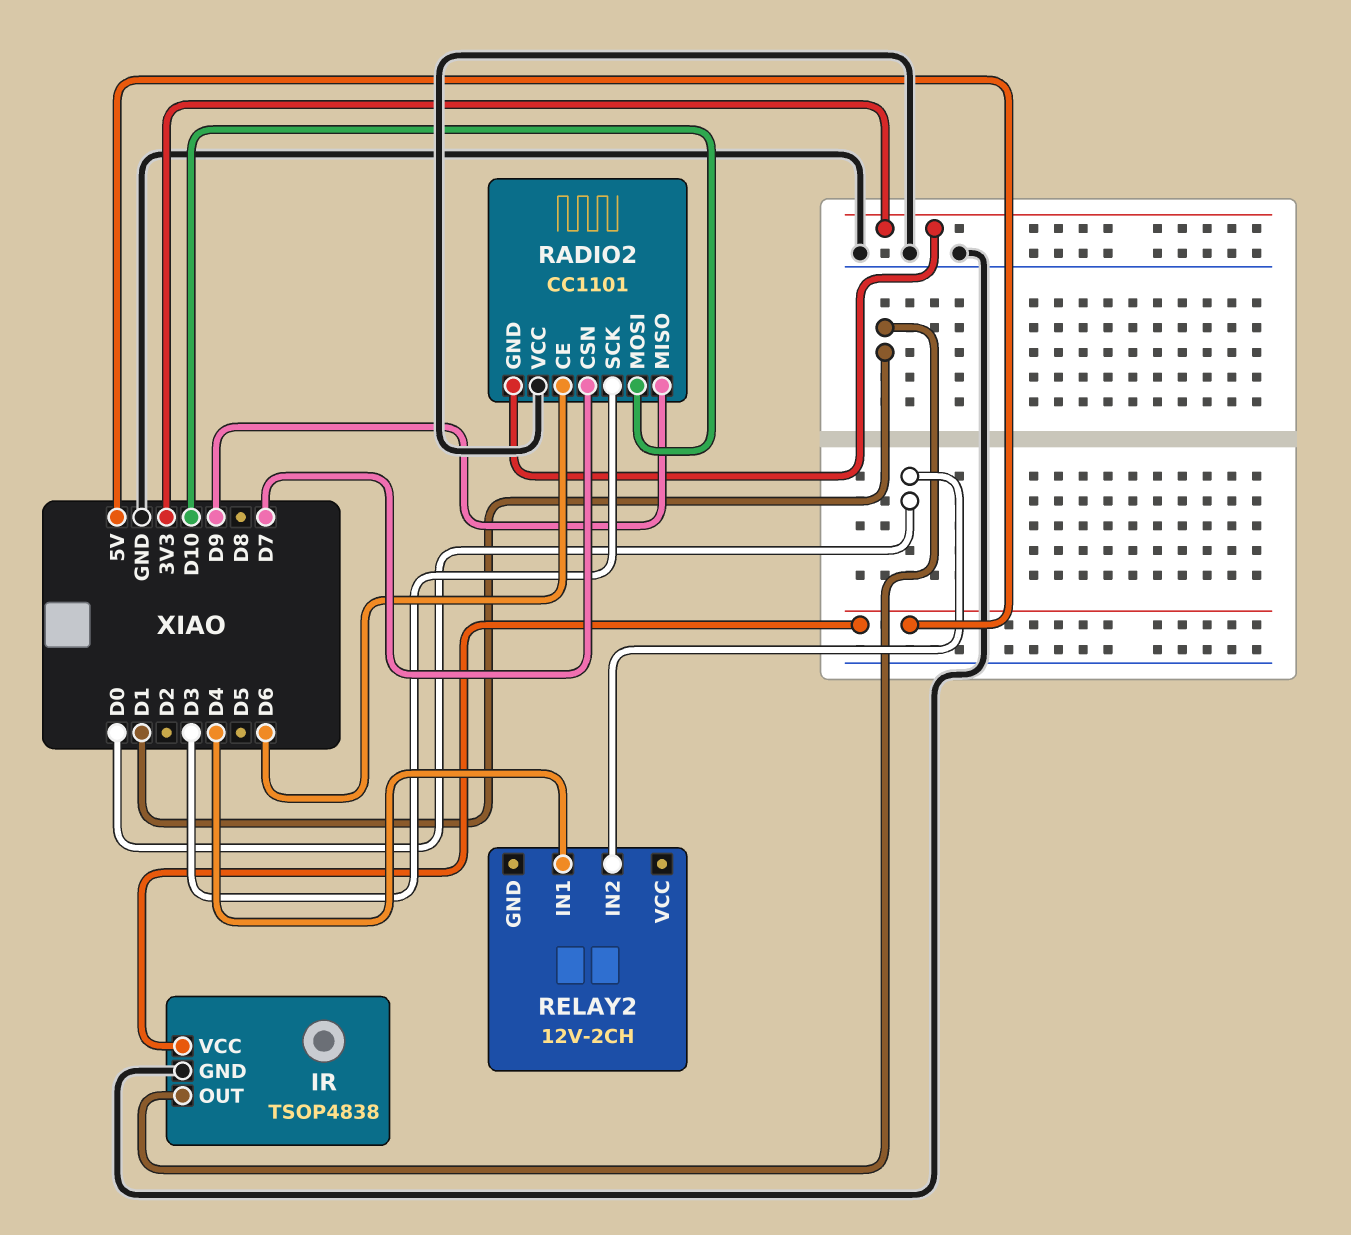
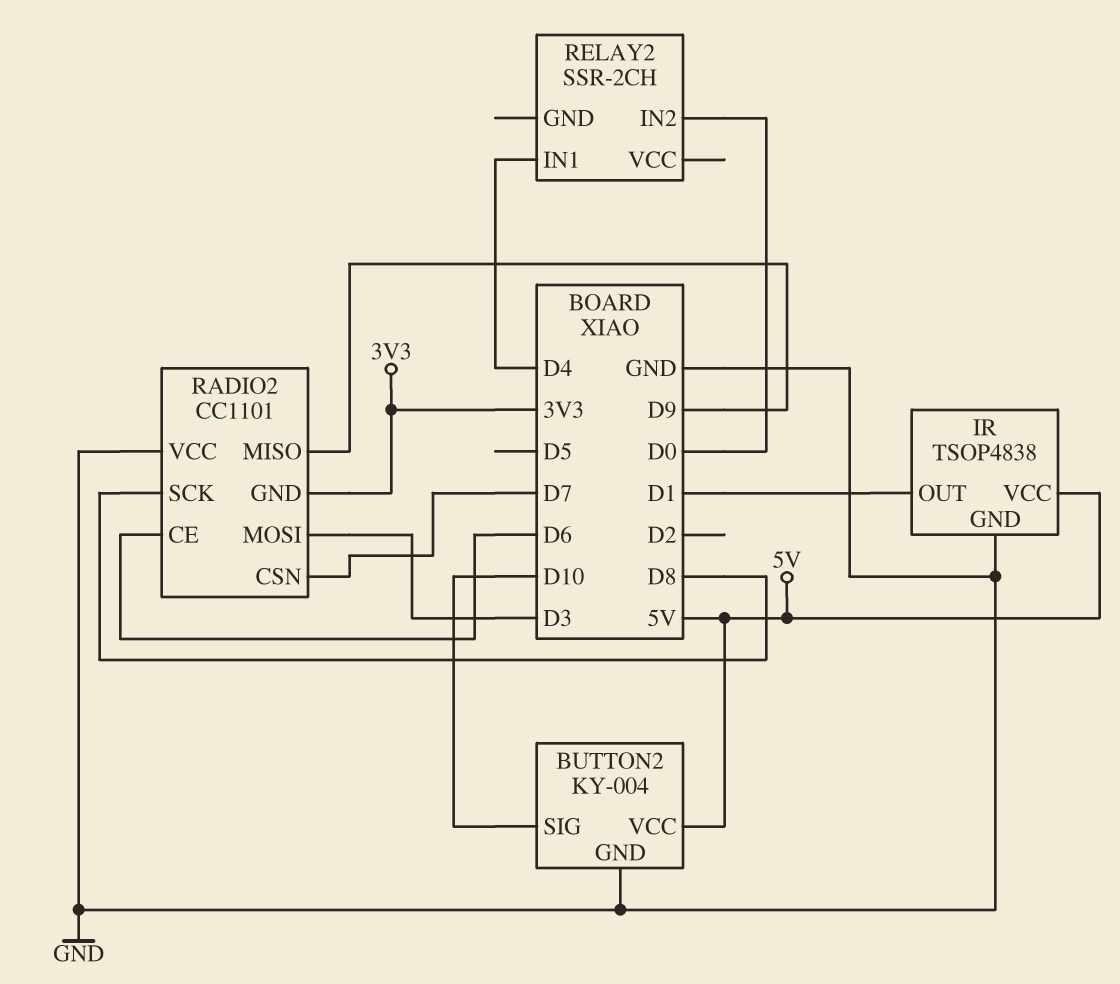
BUTTON2: none -> KY-004
BUTTON2 pin GND: none -> GND
BUTTON2 pin SIG: none -> D10
BUTTON2 pin VCC: none -> 5V
RADIO2 pin MOSI: D10 -> D3
RADIO2 pin SCK: D3 -> D8
RELAY2: 12V-2CH -> SSR-2CH

